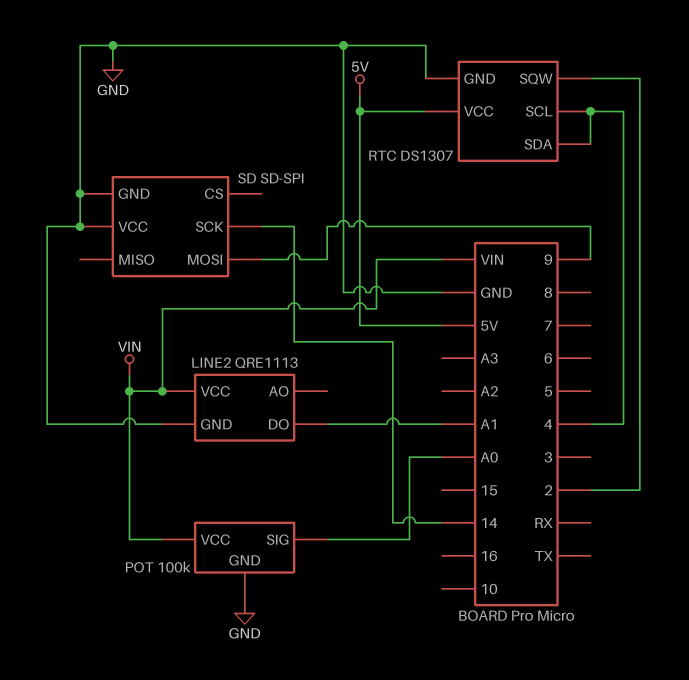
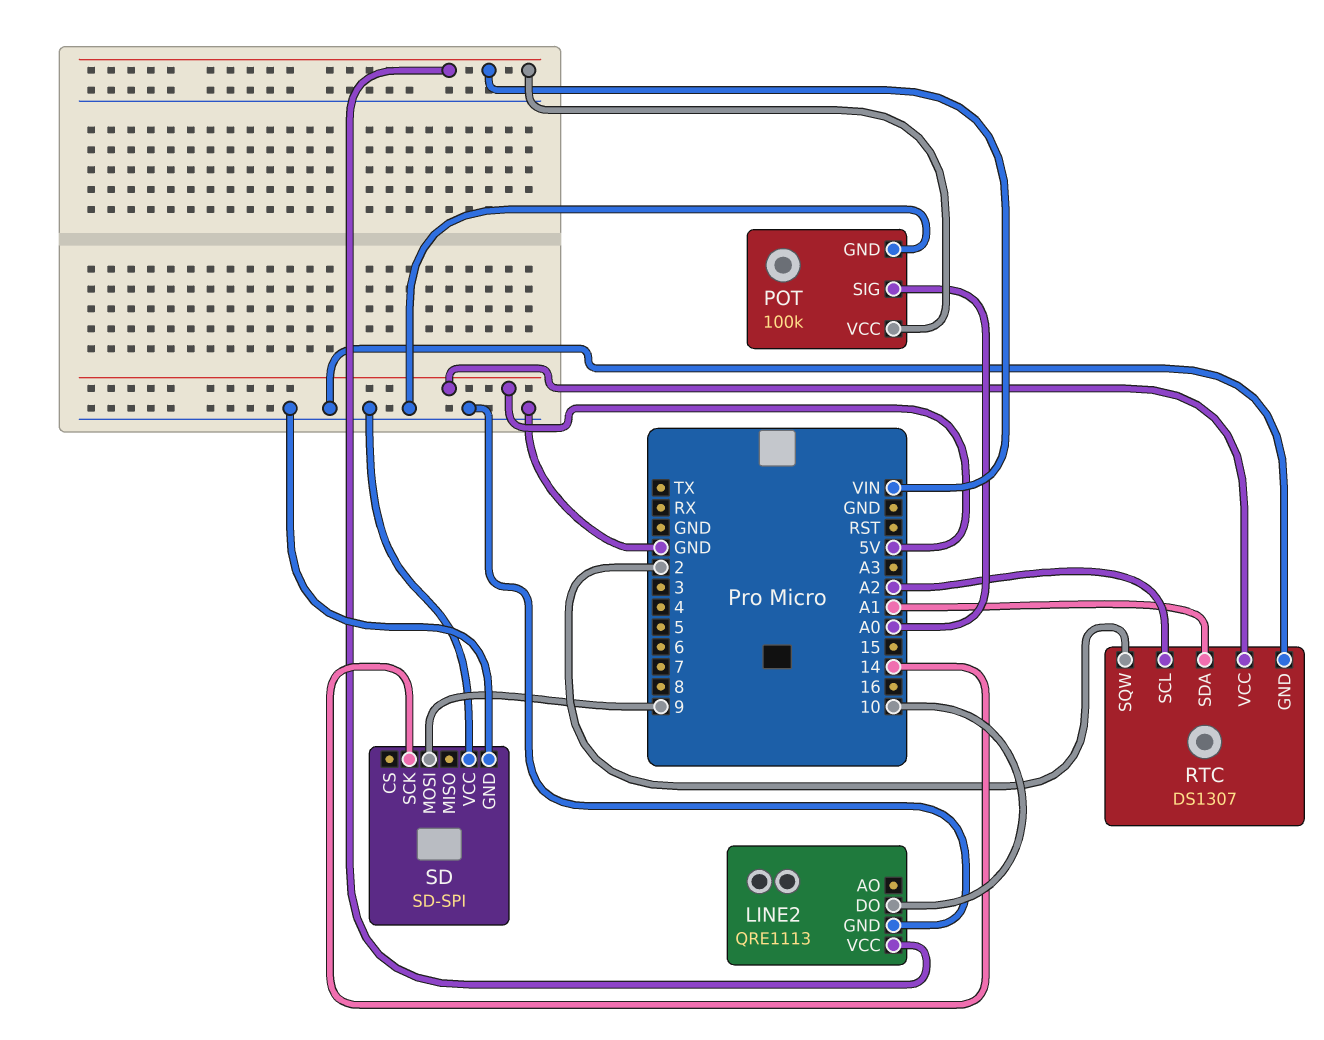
LINE2 pin DO: A1 -> 10
RTC pin SCL: 4 -> A2
RTC pin SDA: 4 -> A1

